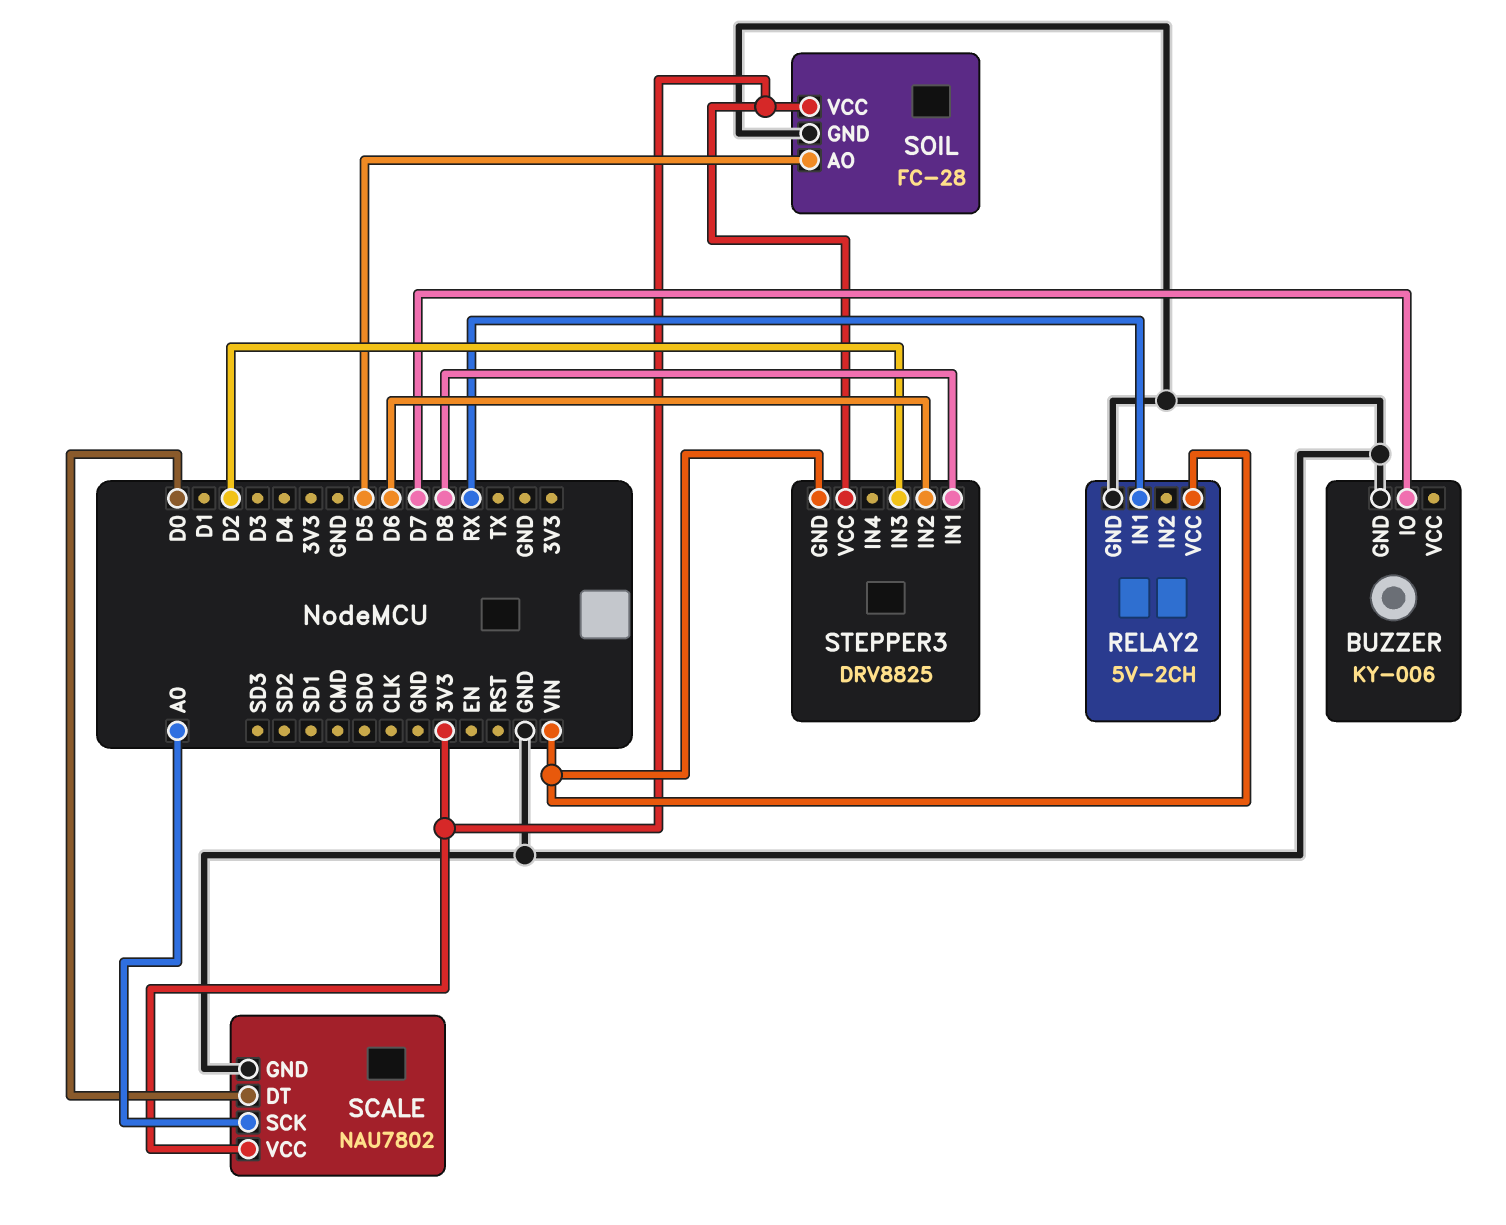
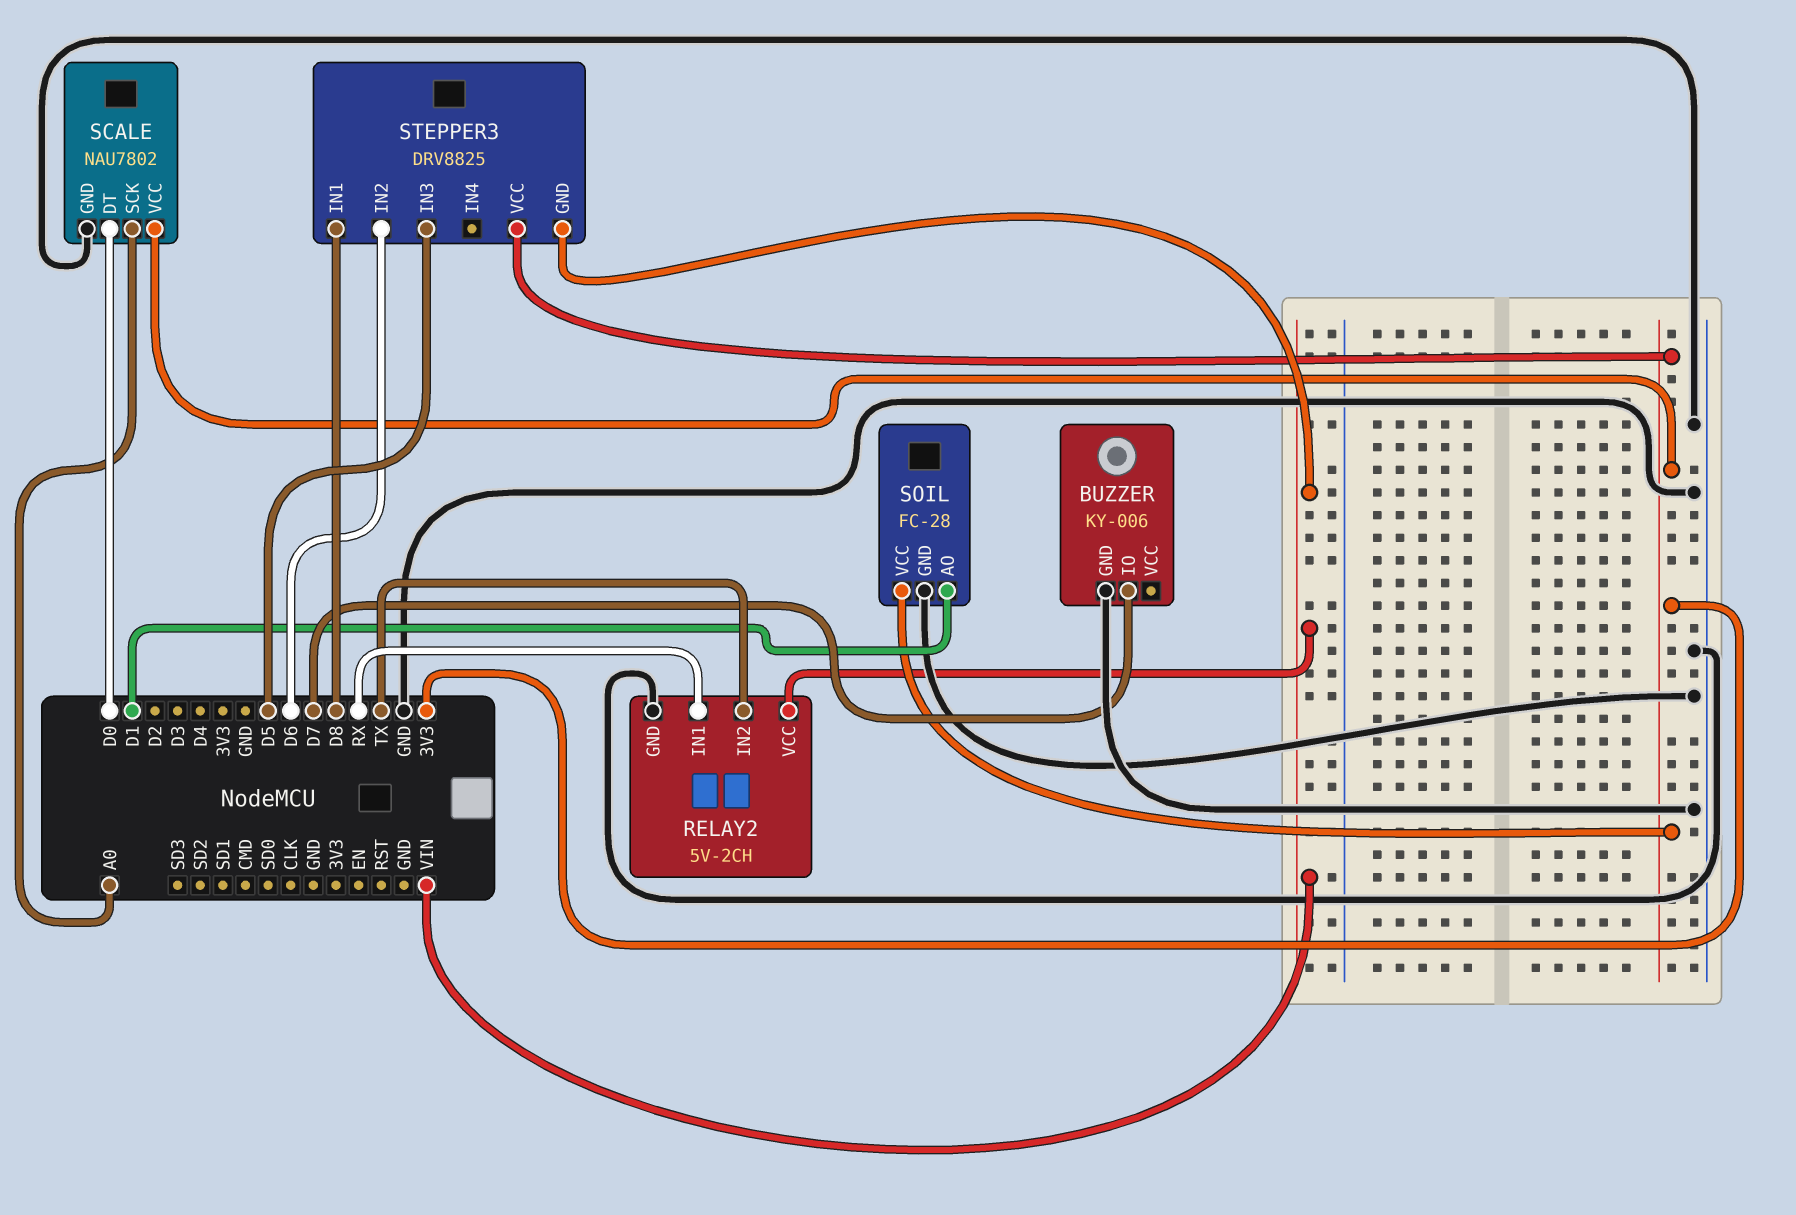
RELAY2 pin IN2: none -> TX
SOIL pin AO: D5 -> D1
STEPPER3 pin IN3: D2 -> D5

